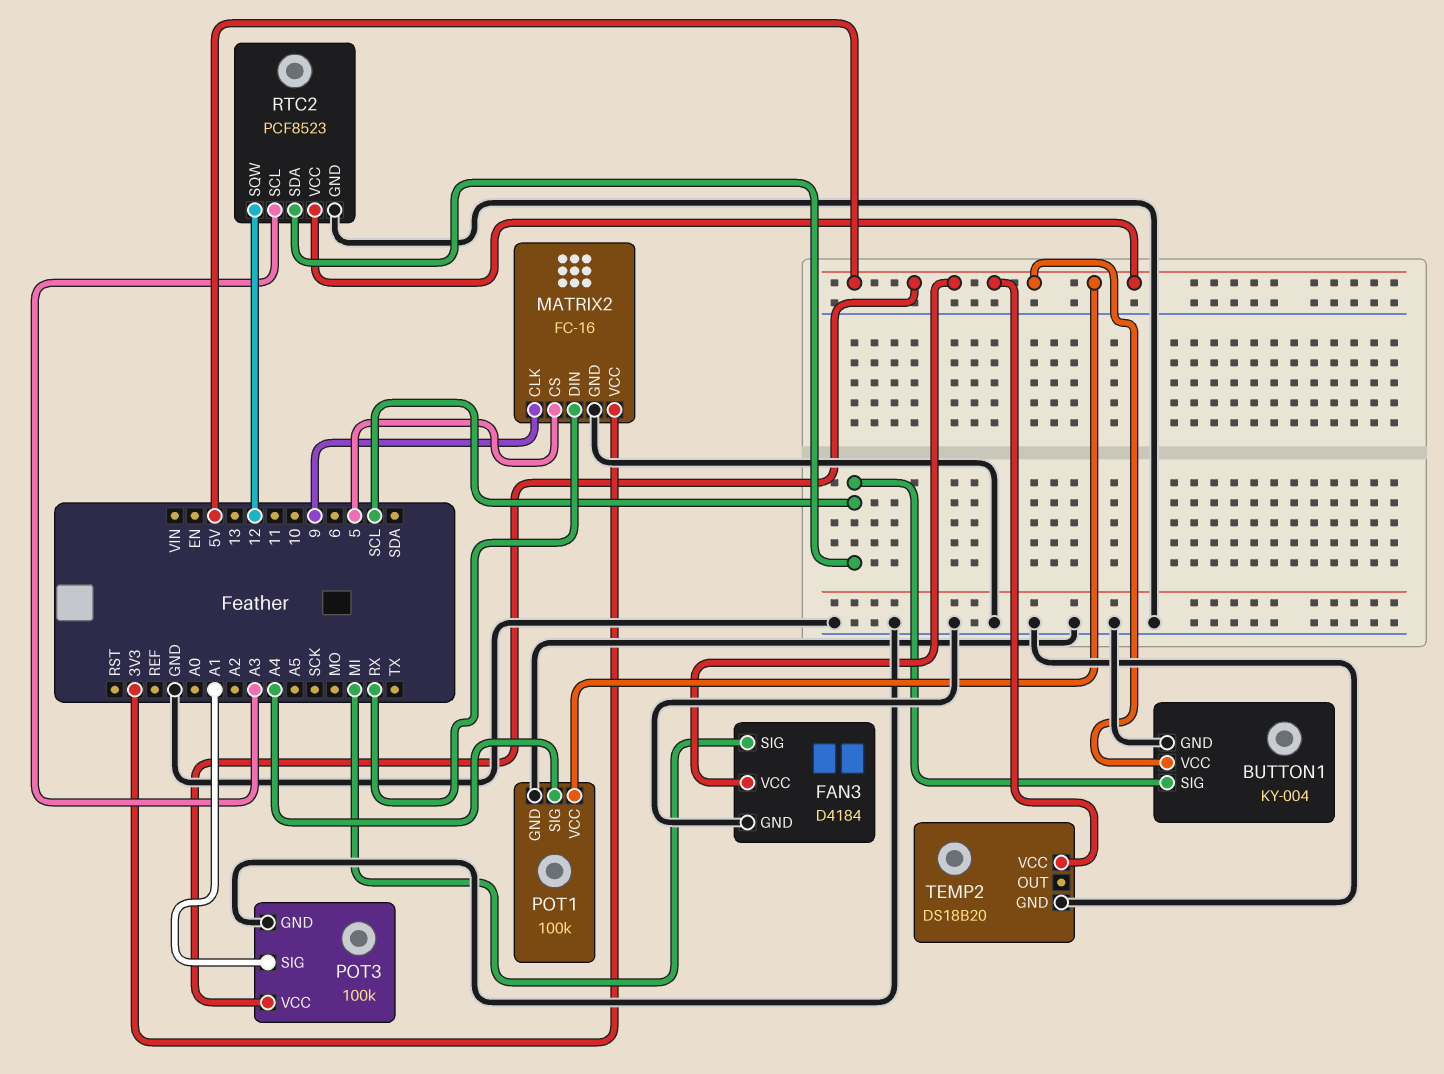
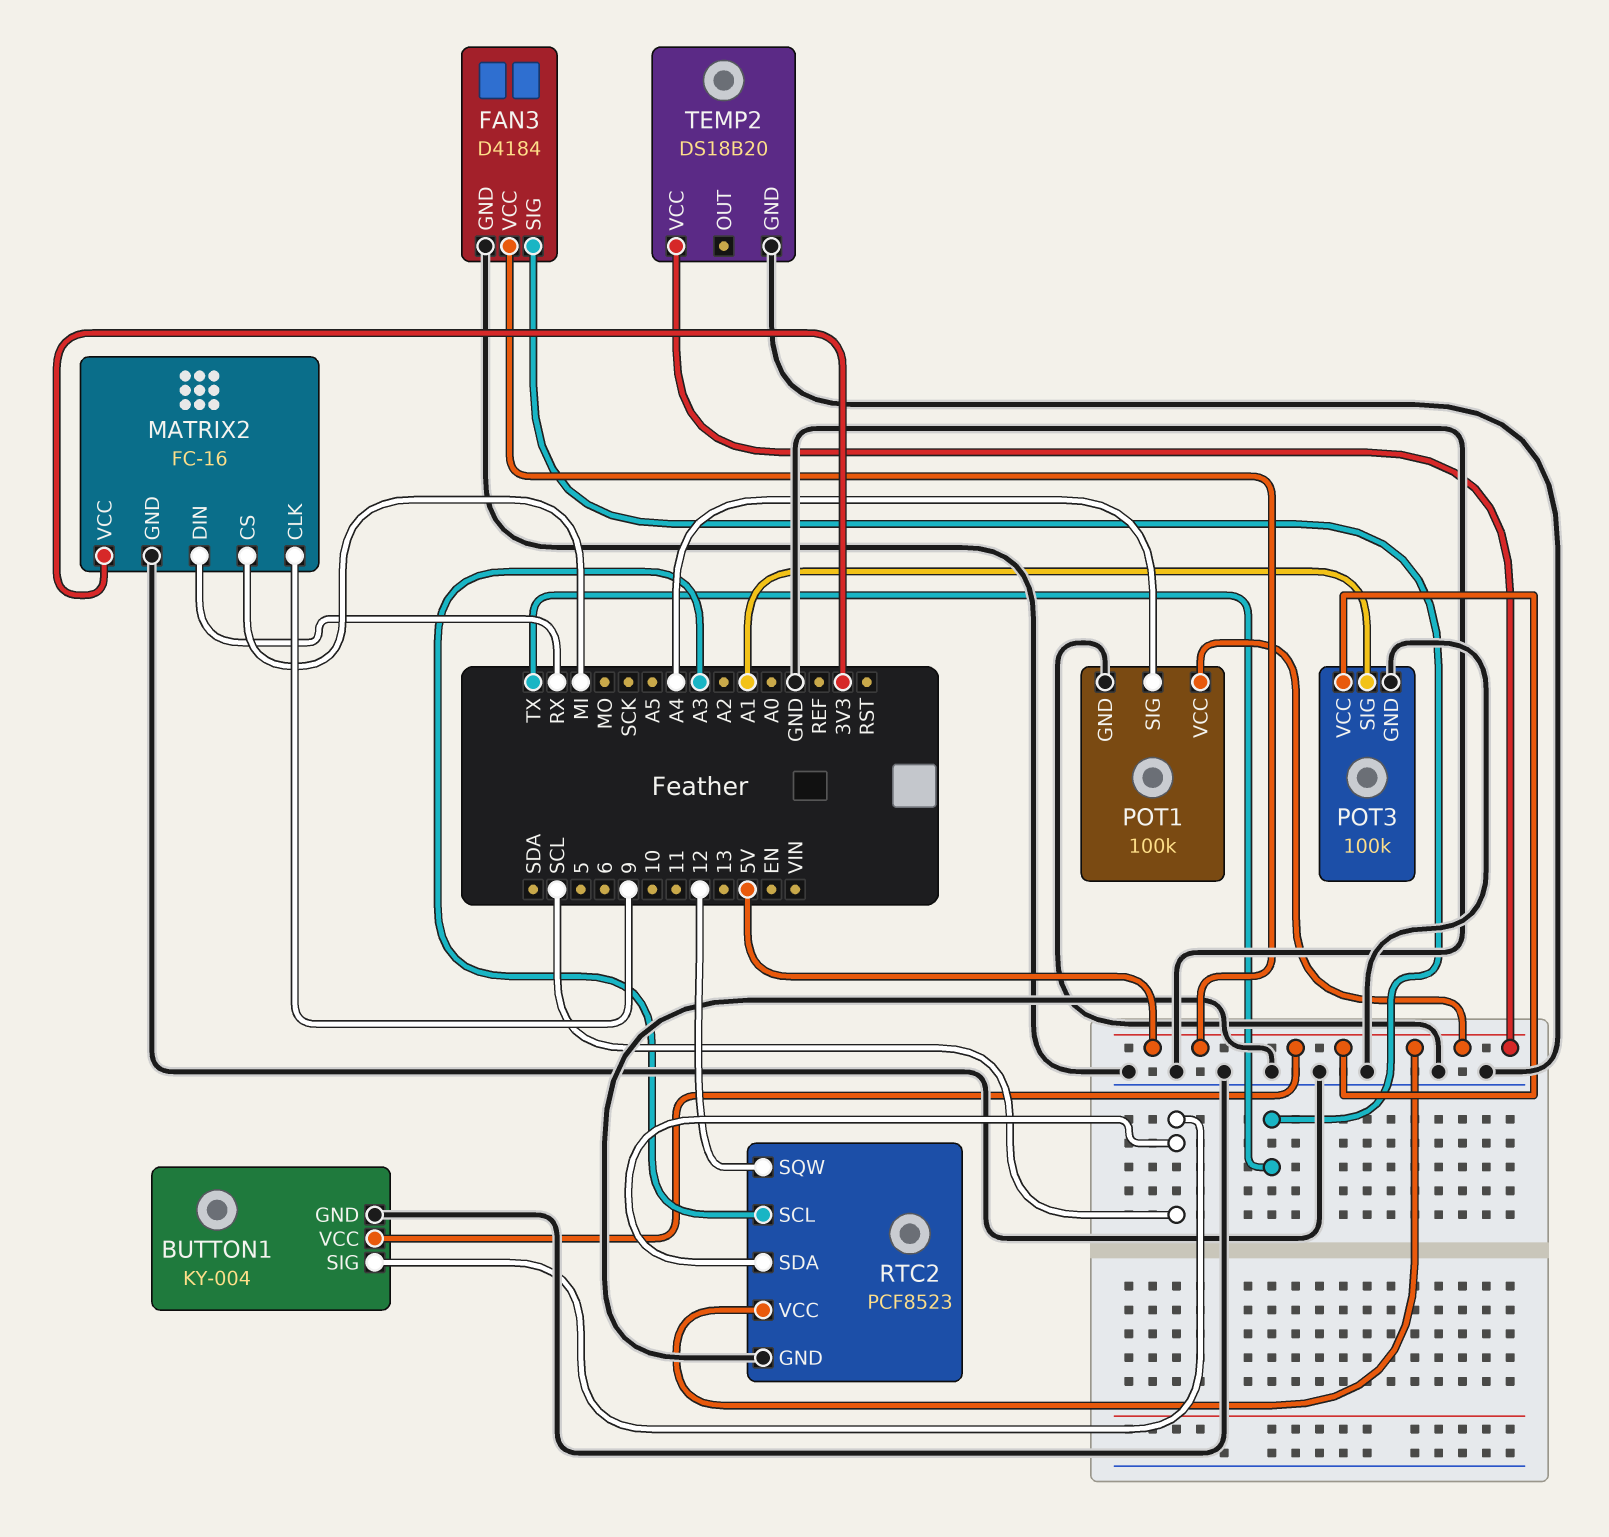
FAN3 pin SIG: MI -> TX
MATRIX2 pin CS: 5 -> MI

